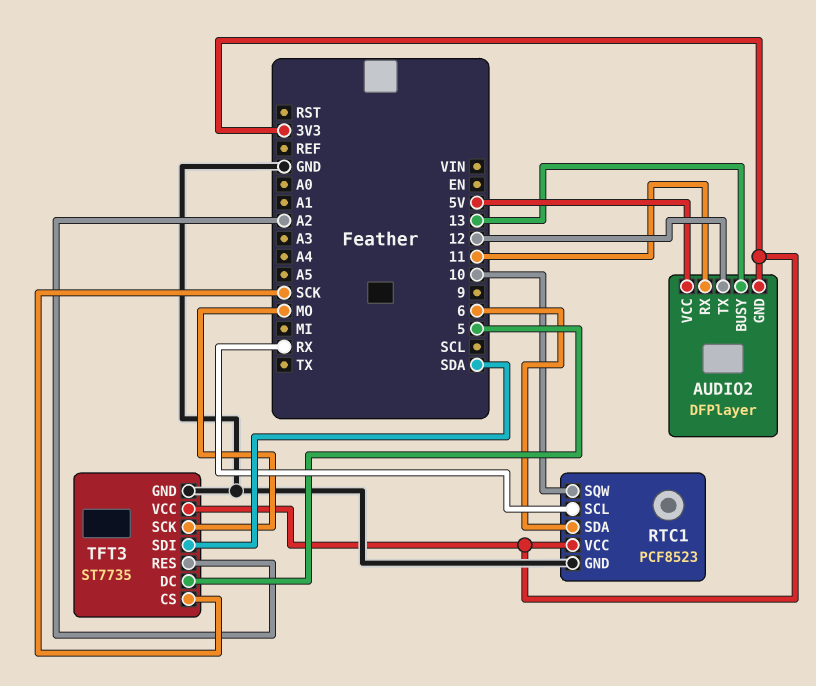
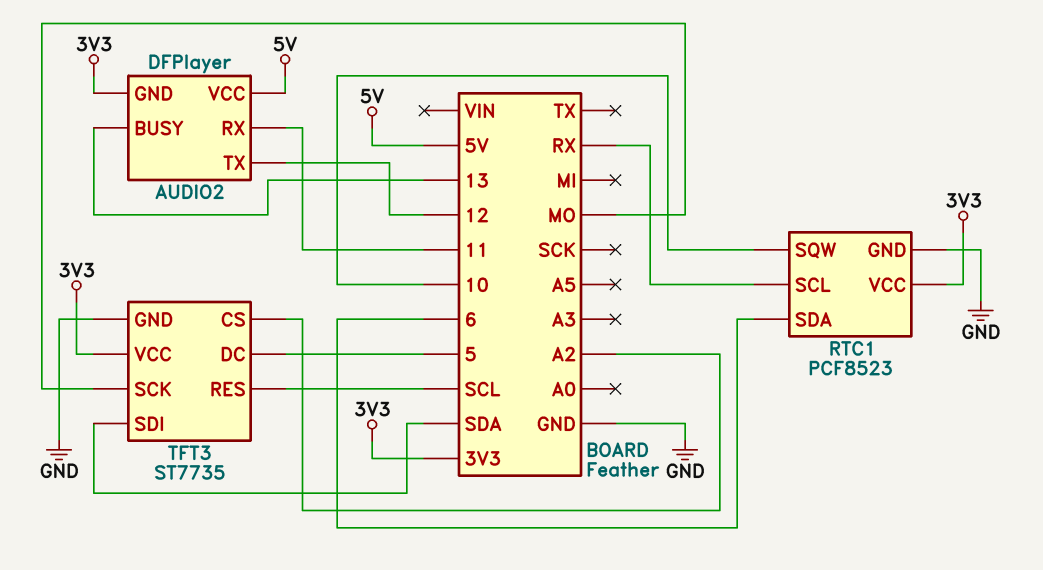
TFT3 pin CS: SCK -> A2
TFT3 pin RES: A2 -> SCL

